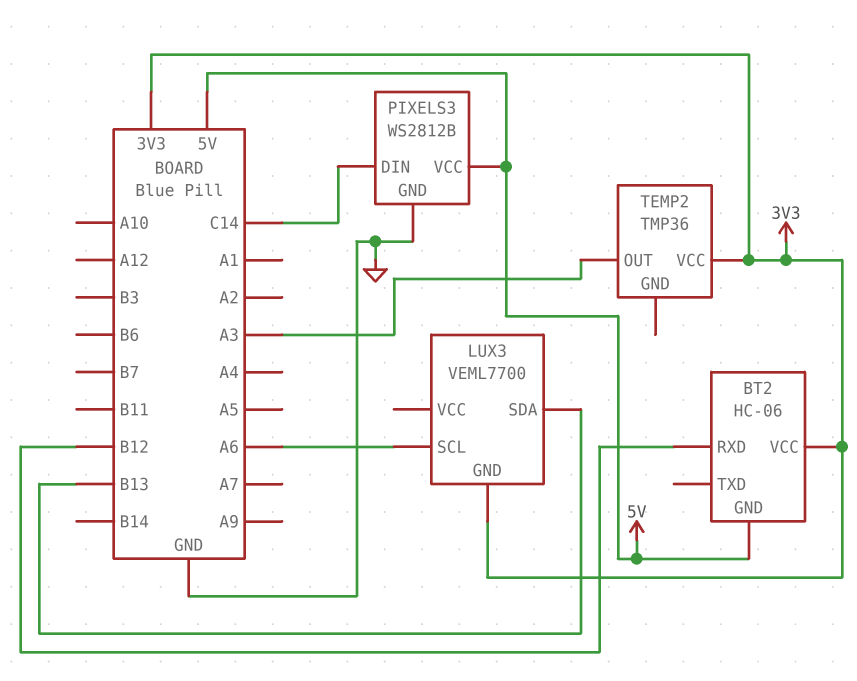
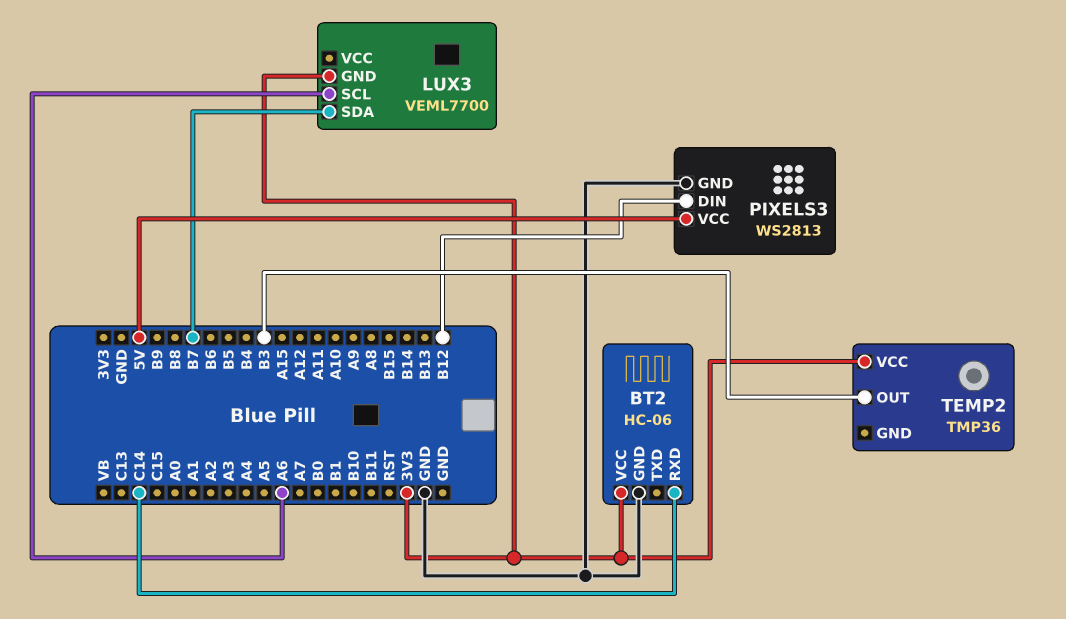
BT2 pin GND: 5V -> GND
BT2 pin RXD: B12 -> C14
LUX3 pin SDA: B13 -> B7
PIXELS3: WS2812B -> WS2813
PIXELS3 pin DIN: C14 -> B12
TEMP2 pin OUT: A3 -> B3

